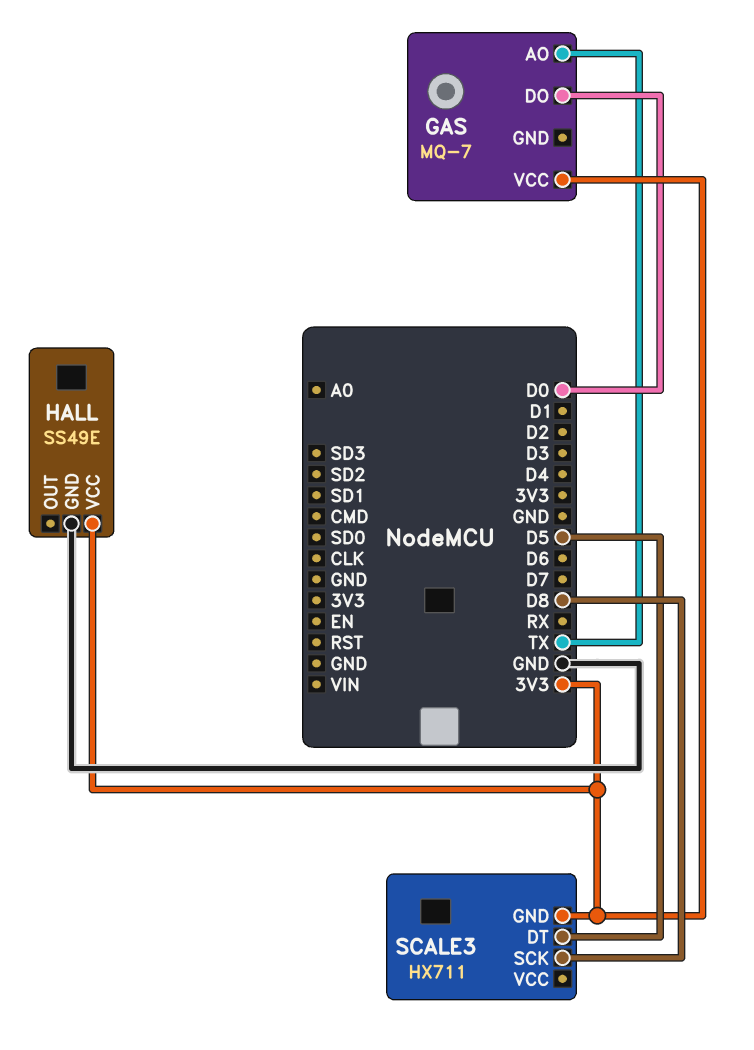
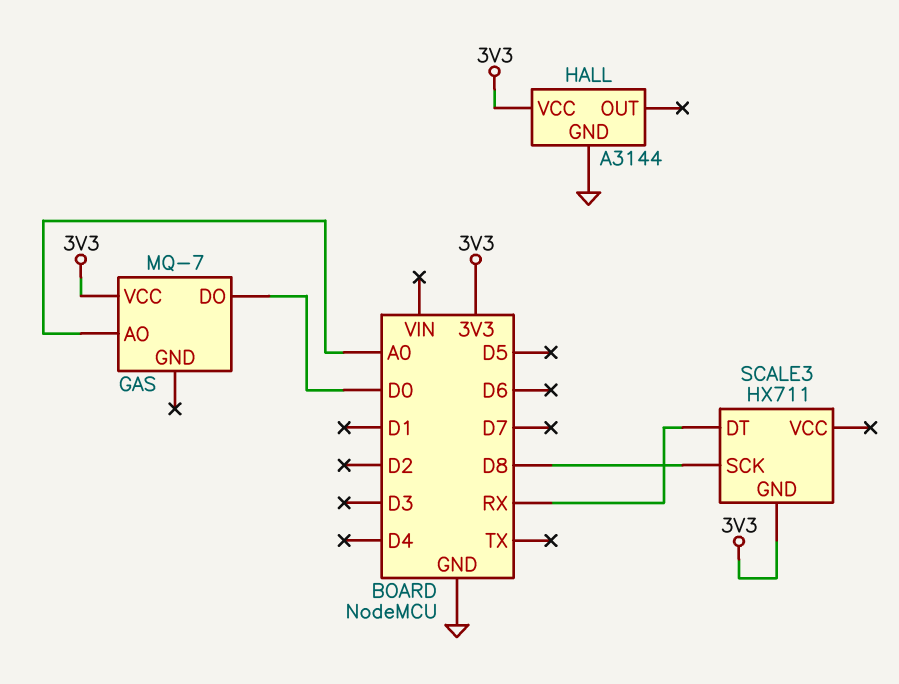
GAS pin AO: TX -> A0
HALL: SS49E -> A3144
SCALE3 pin DT: D5 -> RX

